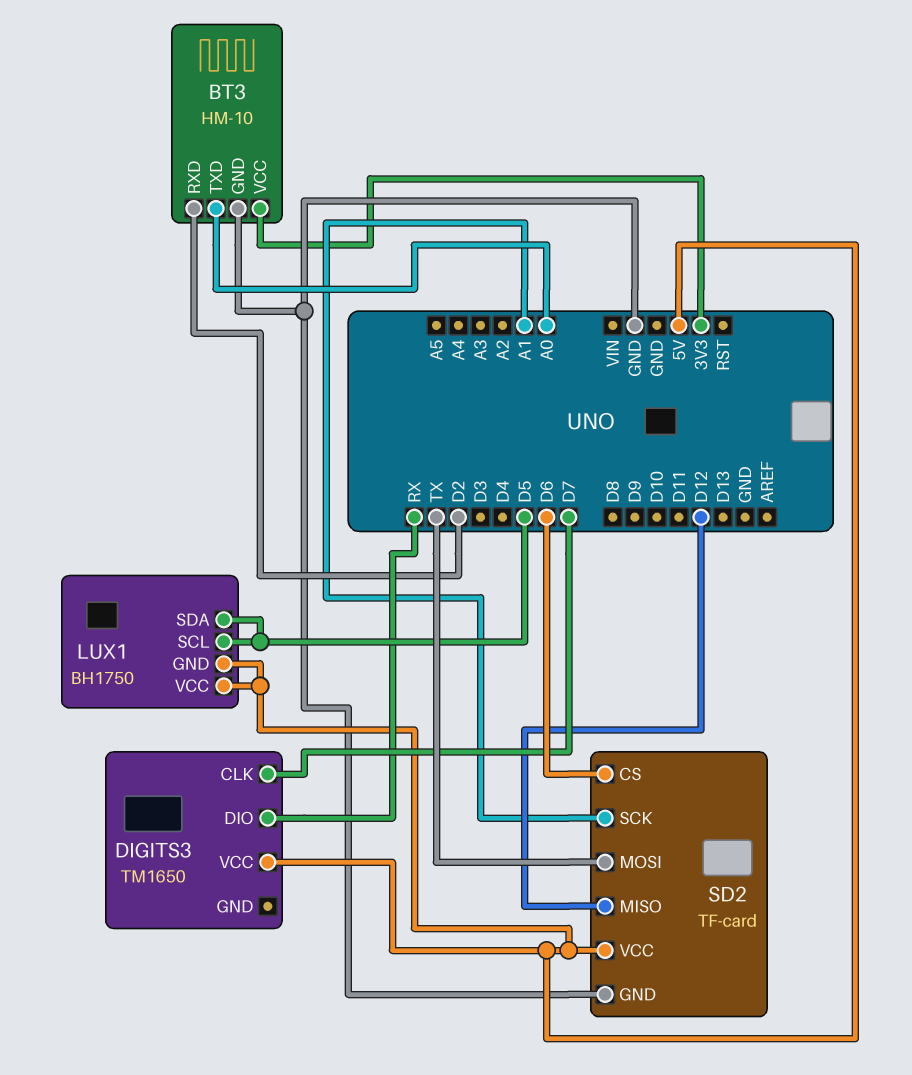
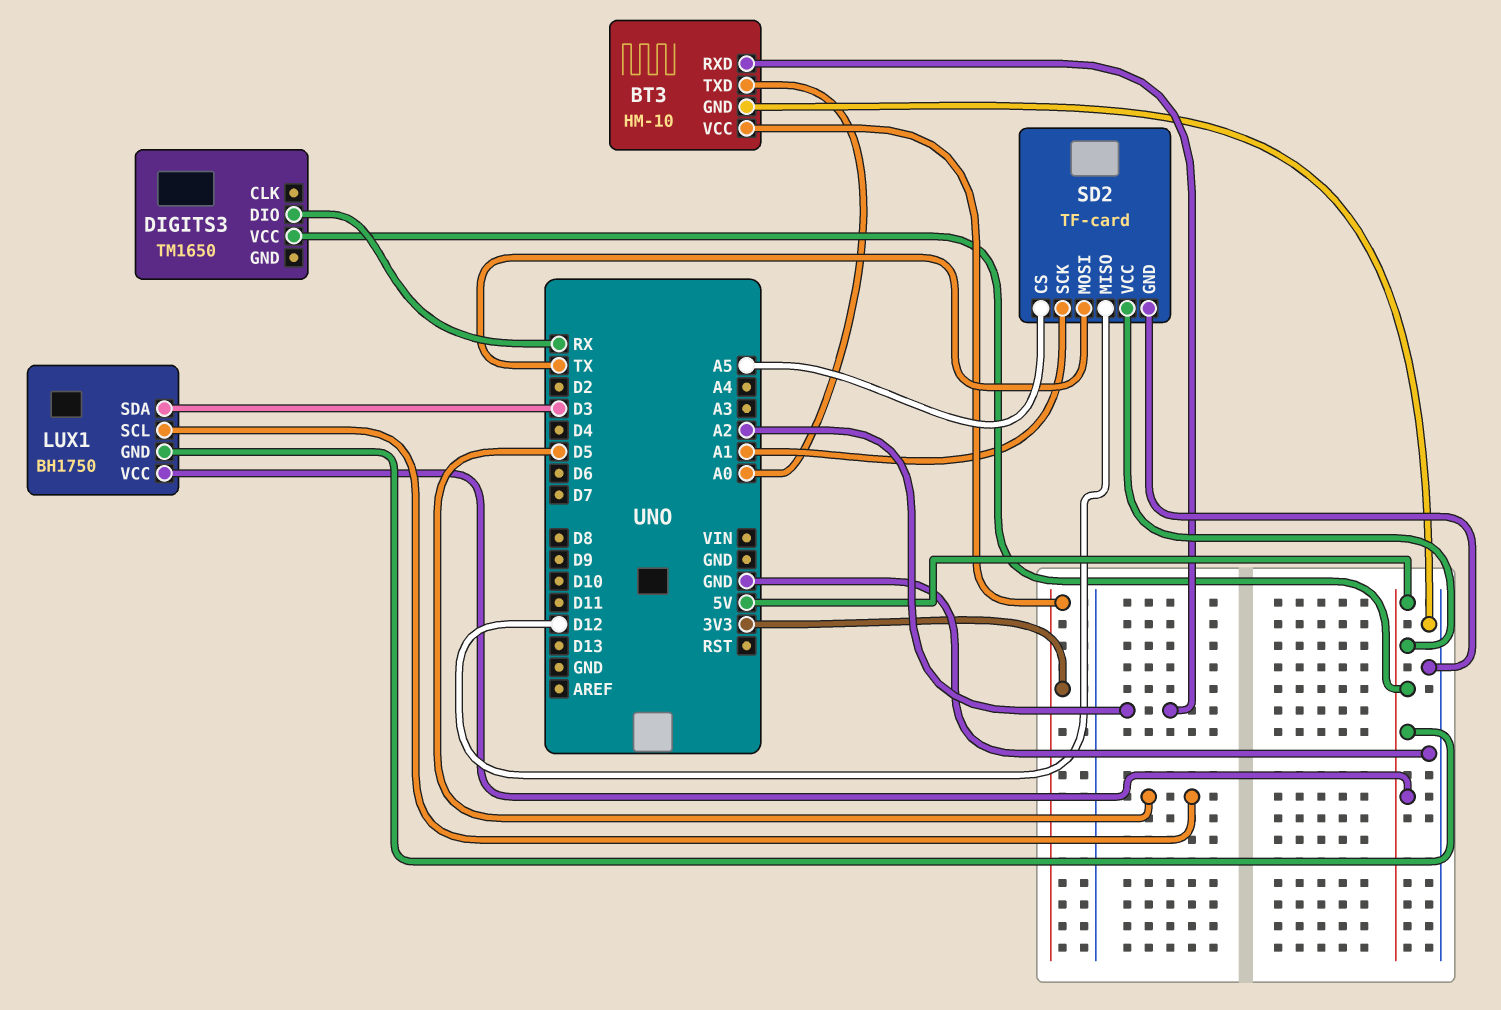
BT3 pin RXD: D2 -> A2
DIGITS3 pin CLK: D7 -> none
LUX1 pin SDA: D5 -> D3
SD2 pin CS: D6 -> A5

